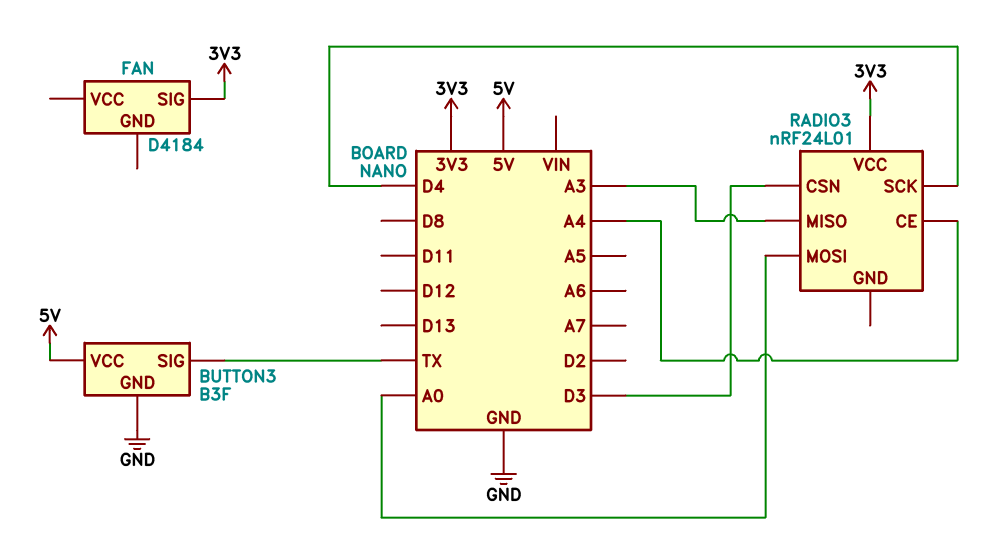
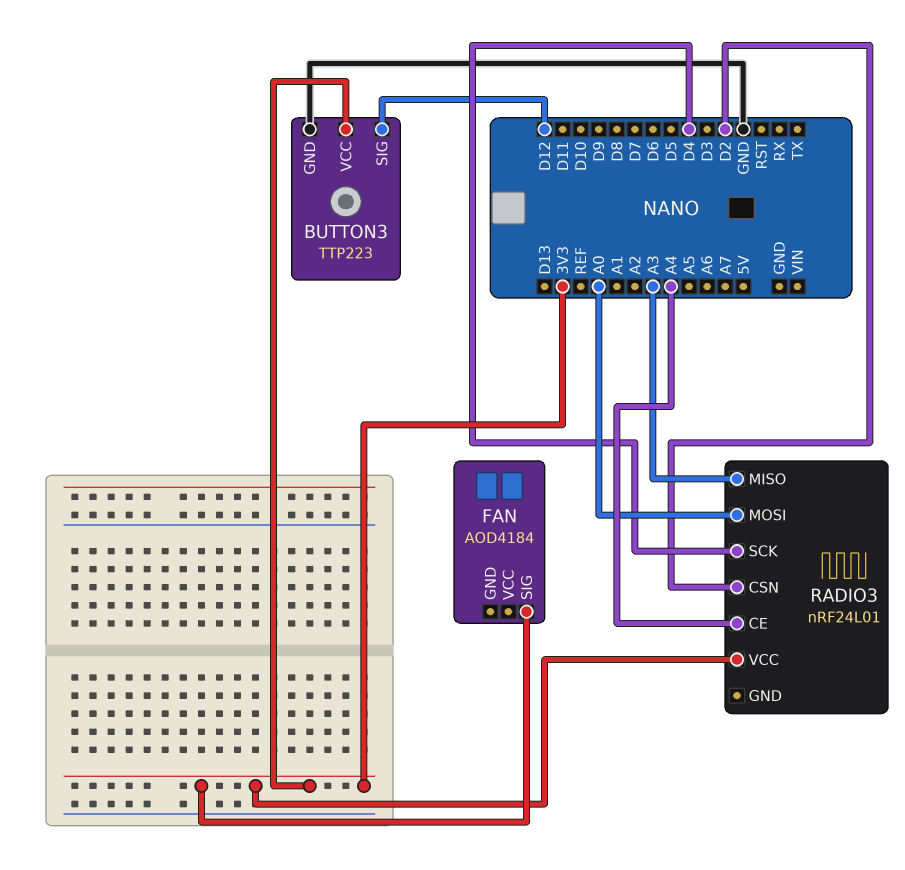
BUTTON3: B3F -> TTP223
BUTTON3 pin SIG: TX -> D12
BUTTON3 pin VCC: 5V -> 3V3
FAN: D4184 -> AOD4184
RADIO3 pin CSN: D3 -> D2

